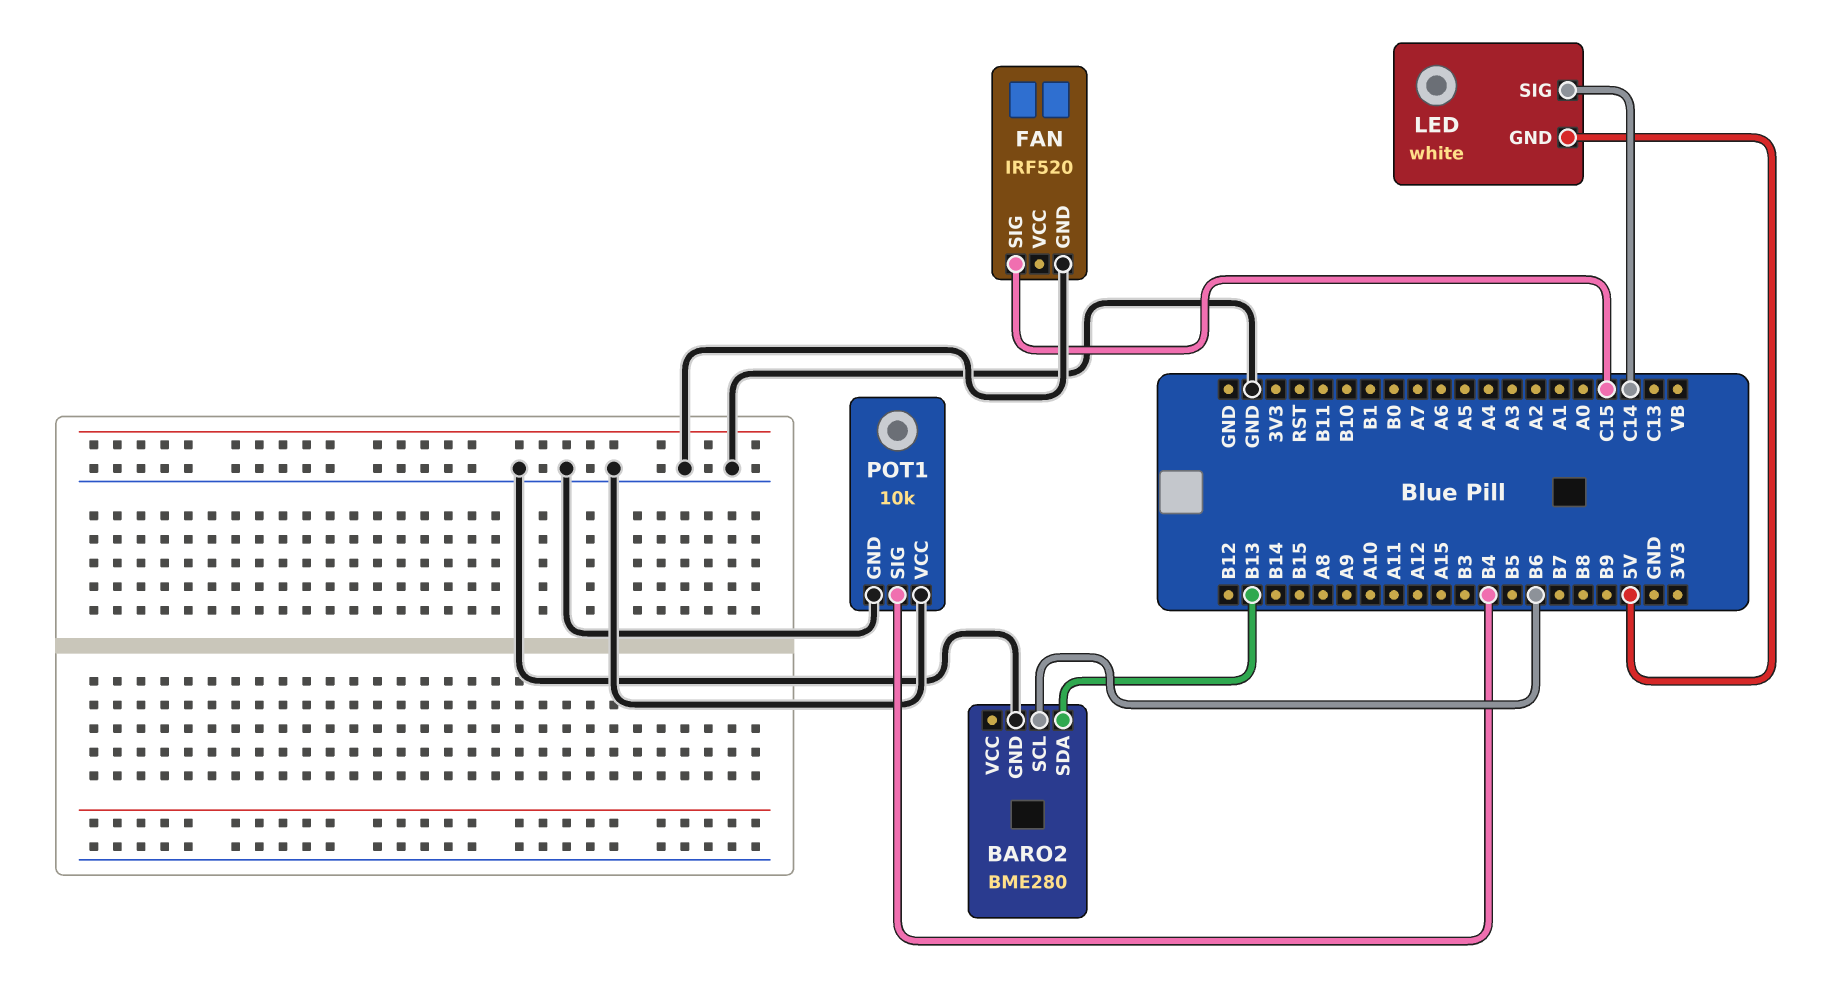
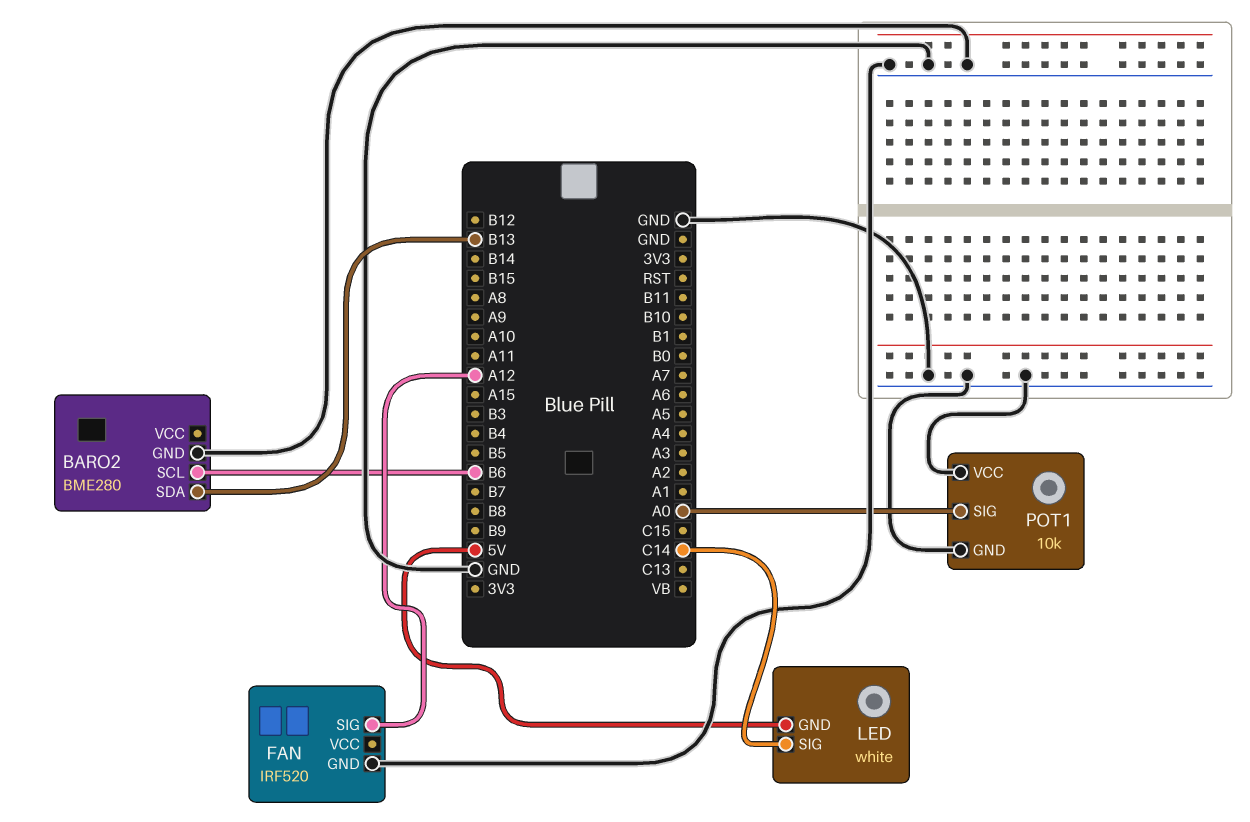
FAN pin SIG: C15 -> A12
POT1 pin SIG: B4 -> A0

